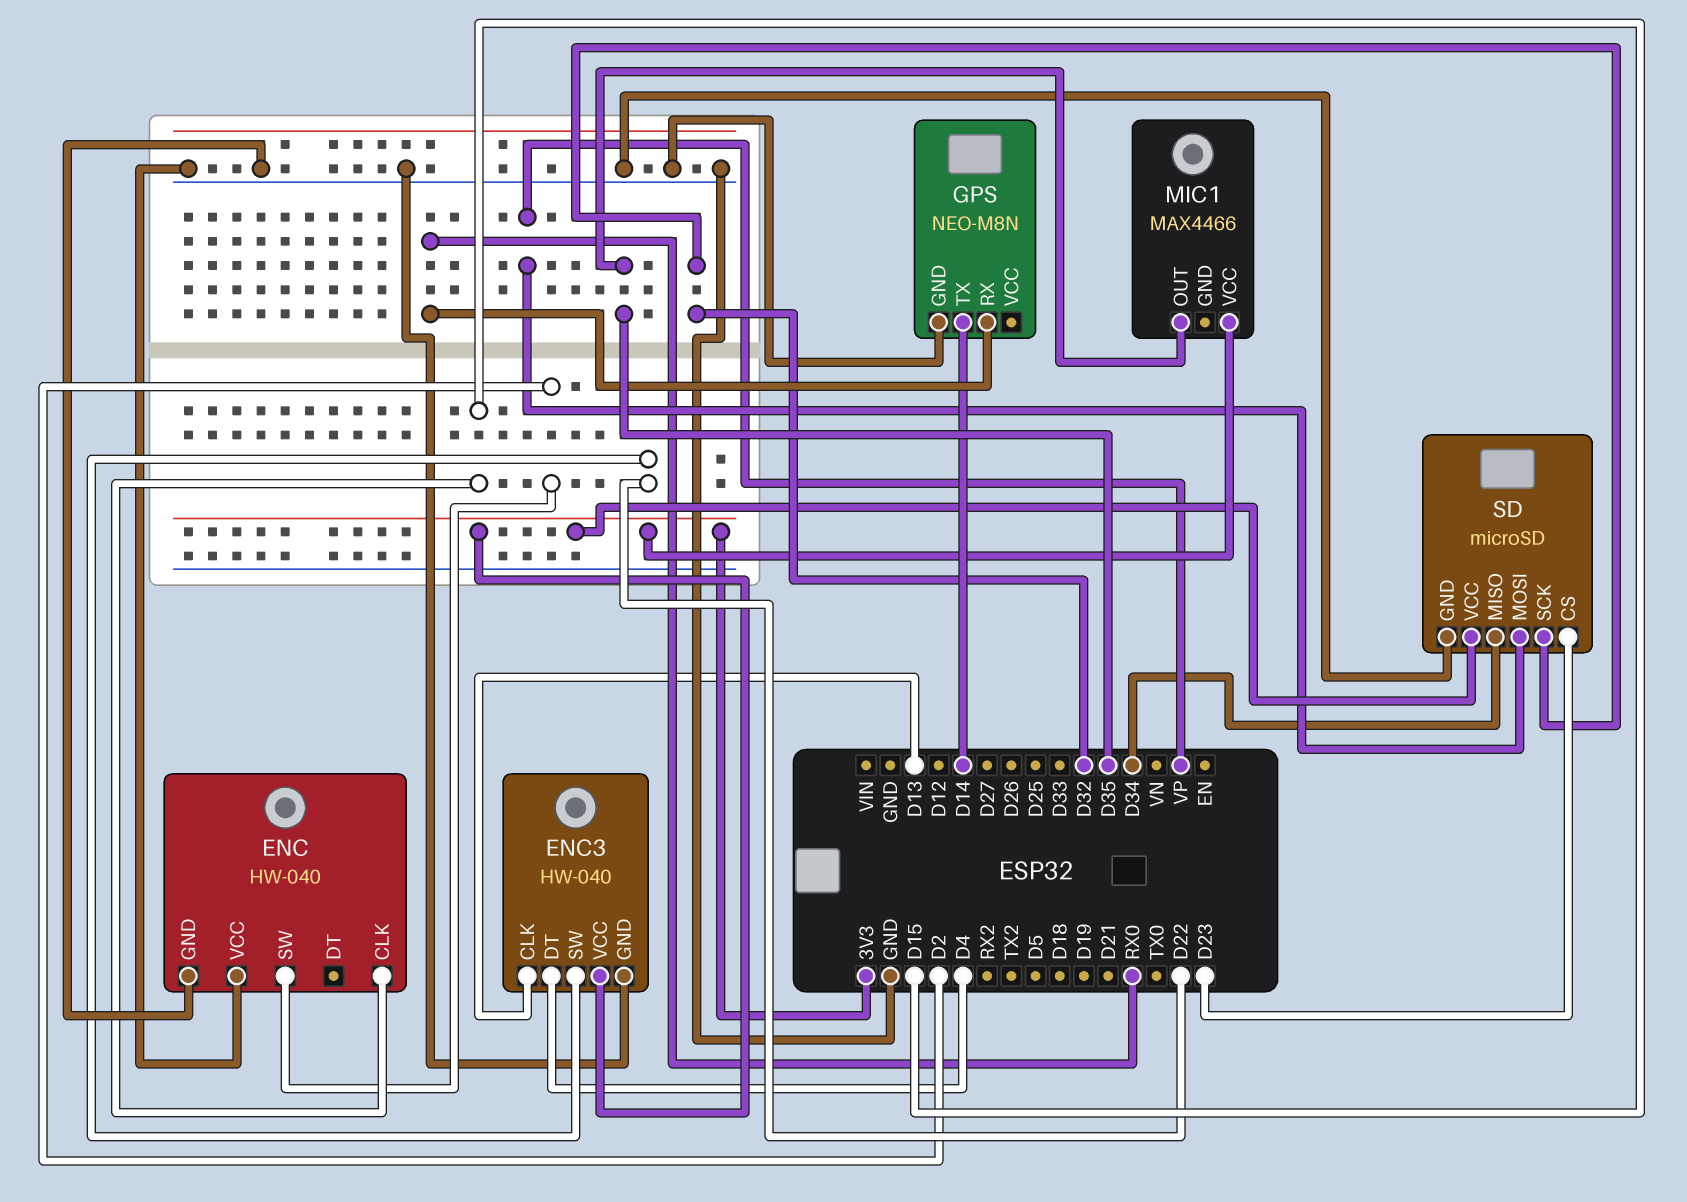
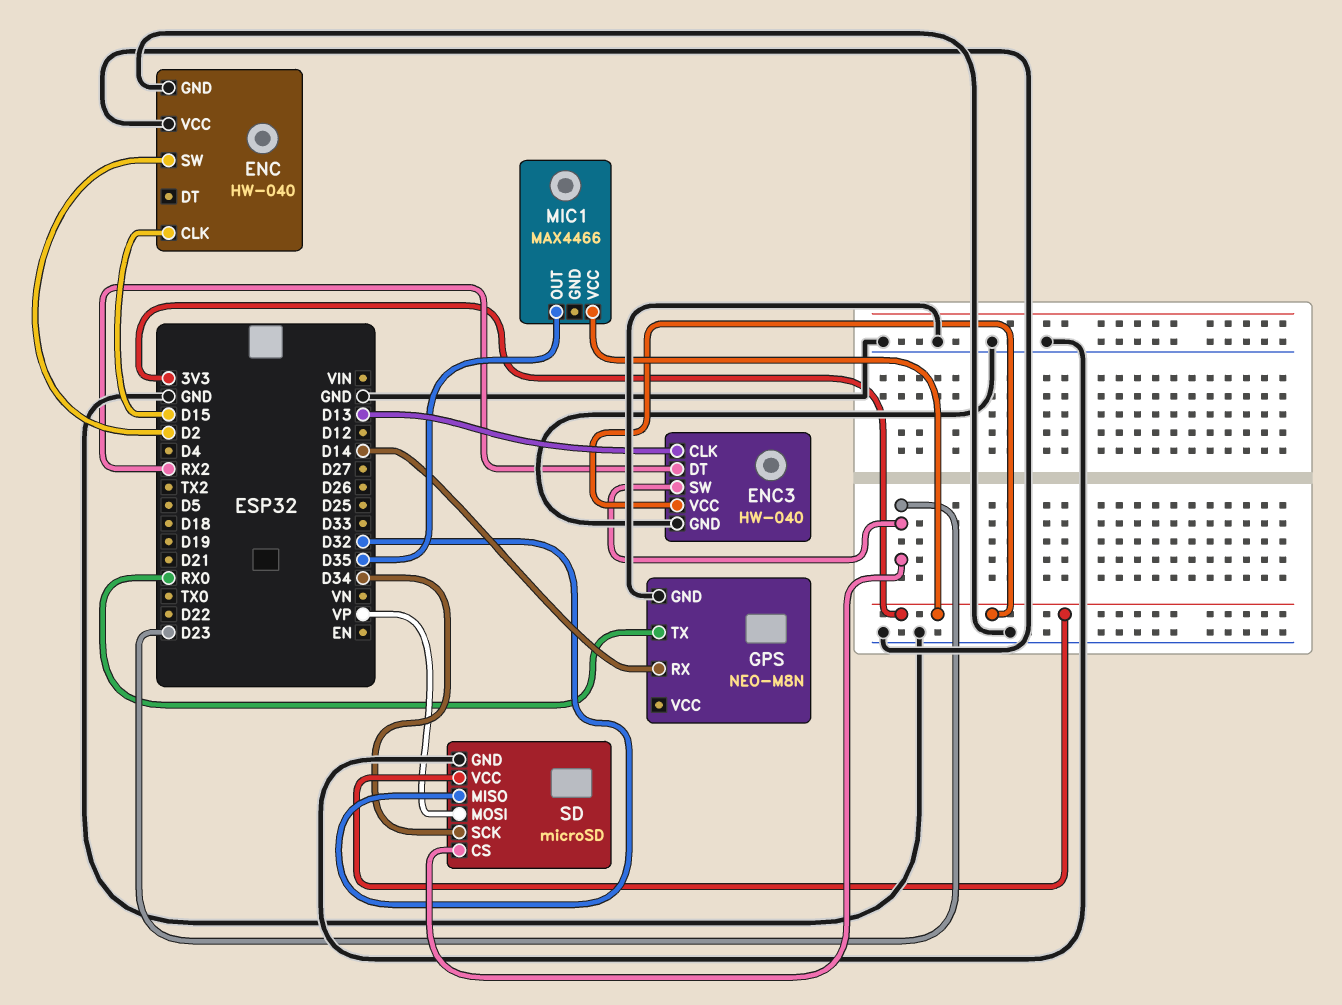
ENC3 pin DT: D4 -> RX2
ENC3 pin SW: D22 -> D23
GPS pin RX: RX0 -> D14
GPS pin TX: D14 -> RX0
SD pin MISO: D34 -> D32
SD pin SCK: D32 -> D34

